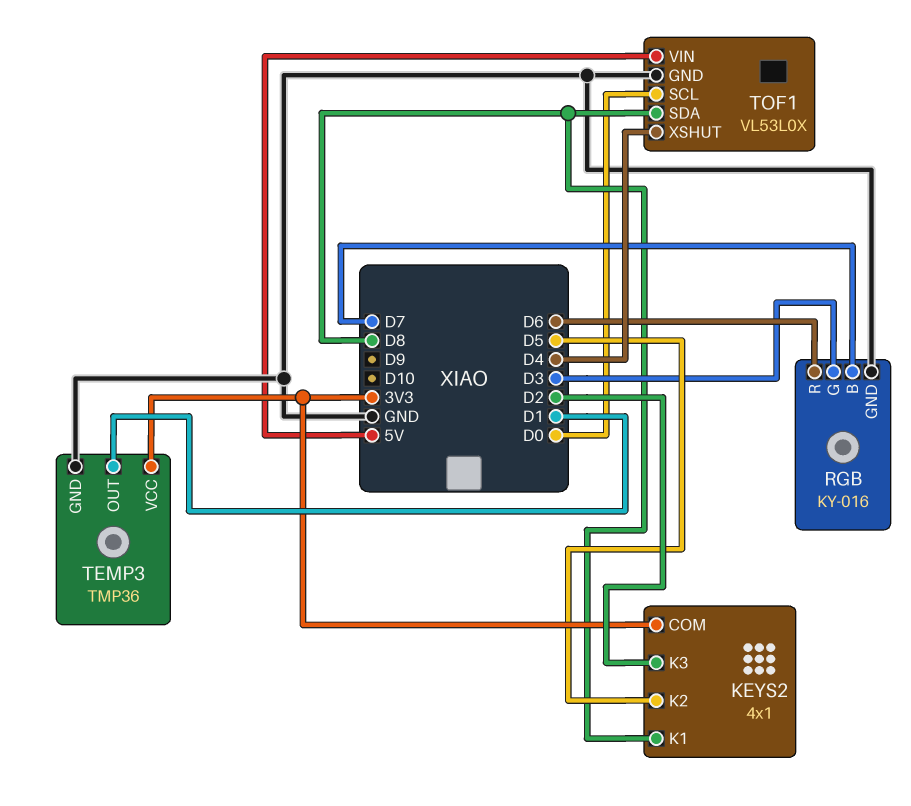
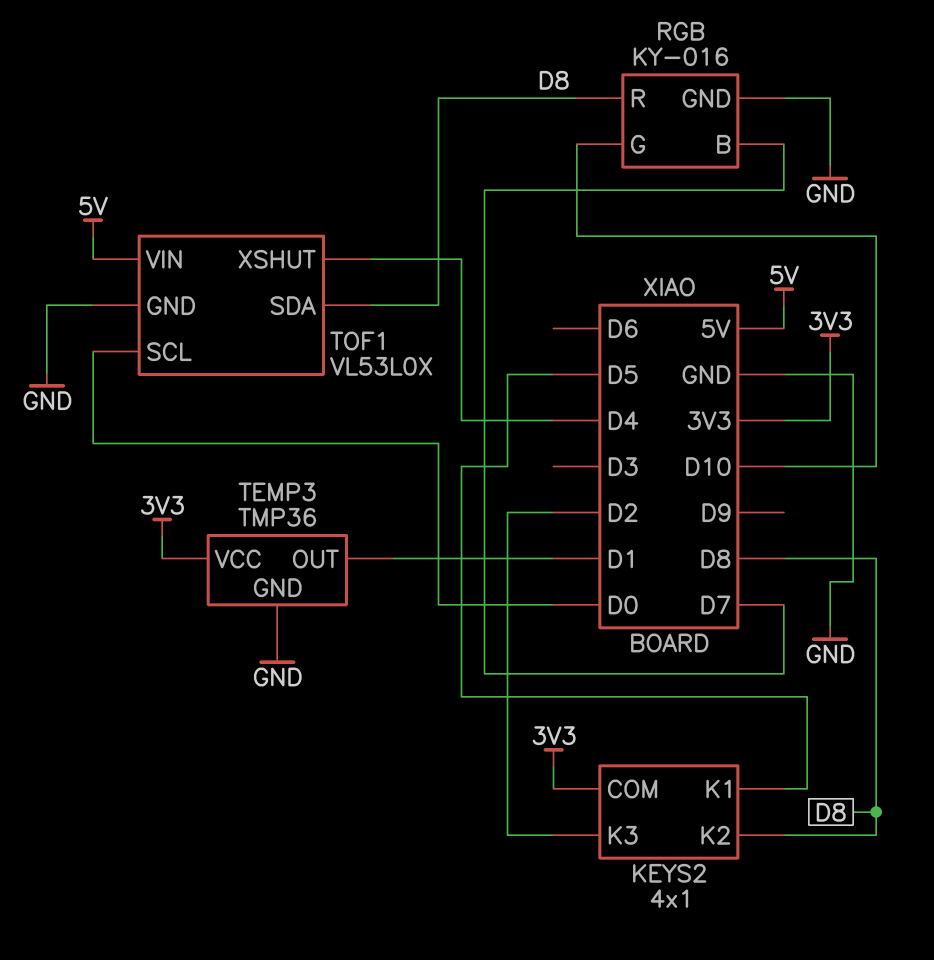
KEYS2 pin K1: D8 -> D5
KEYS2 pin K2: D5 -> D8
RGB pin G: D3 -> D10
RGB pin R: D6 -> D8

